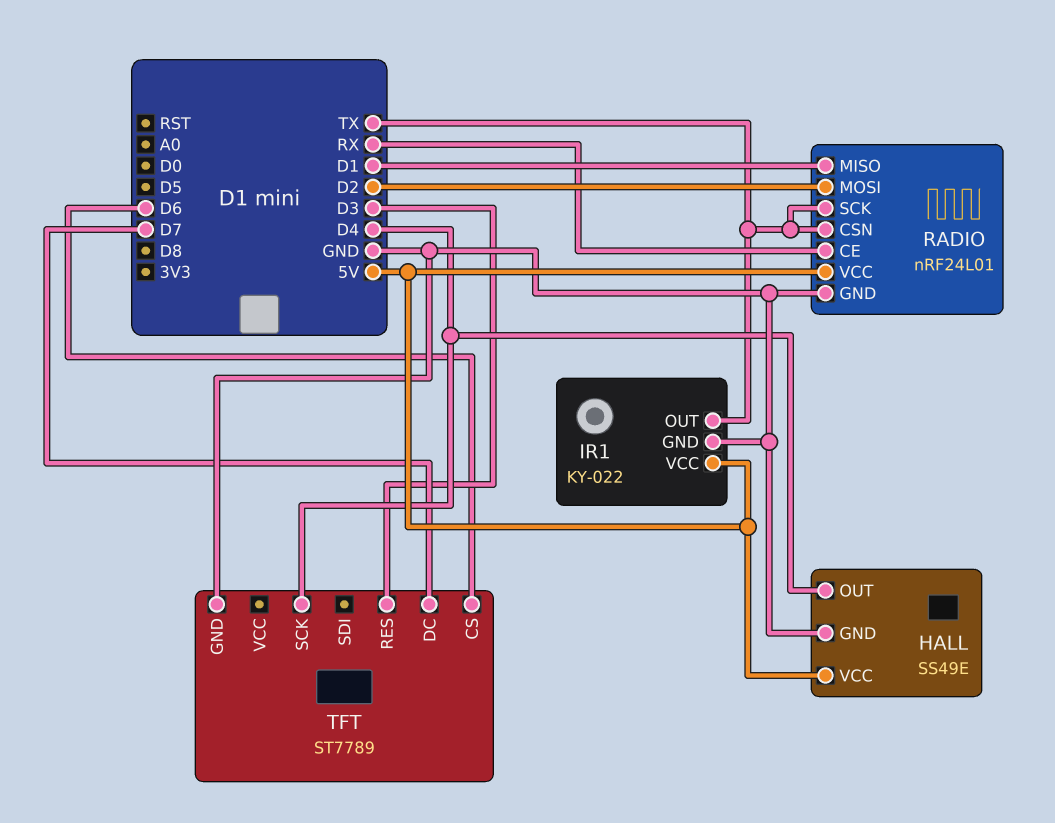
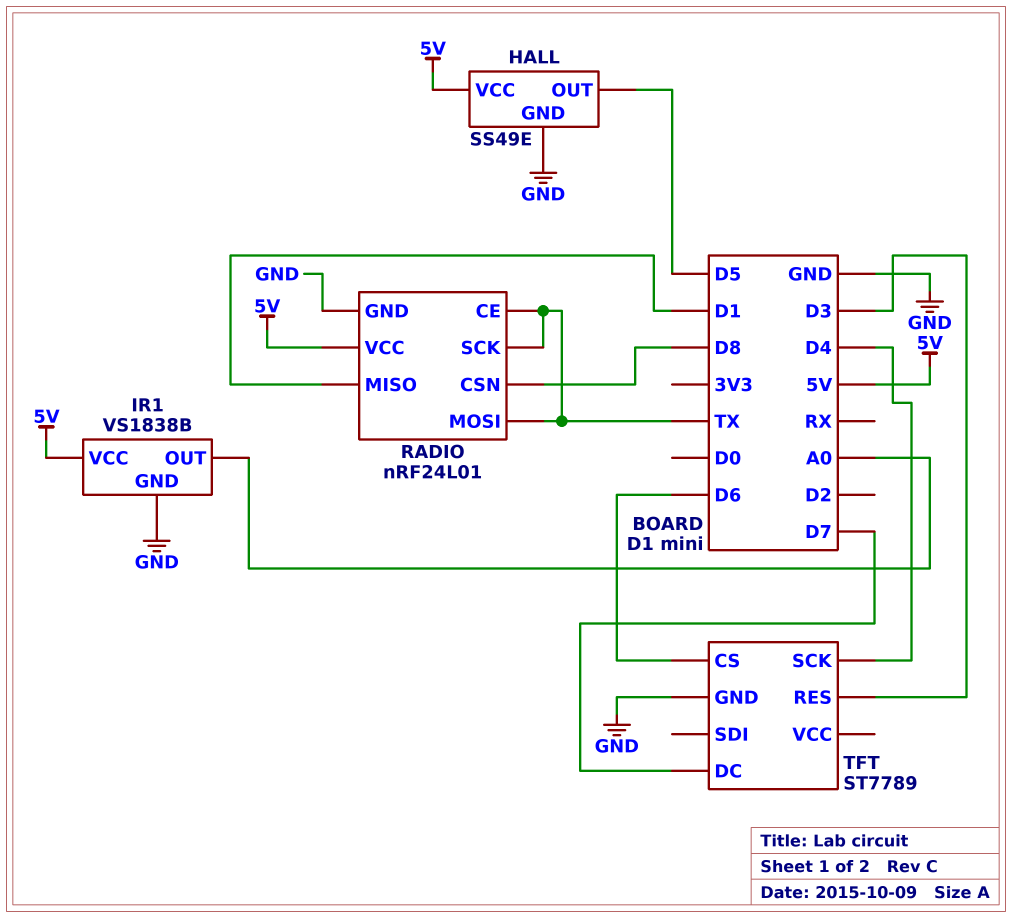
HALL pin OUT: D4 -> D5
IR1: KY-022 -> VS1838B
IR1 pin OUT: TX -> A0
RADIO pin CE: RX -> TX
RADIO pin CSN: TX -> D8
RADIO pin MOSI: D2 -> TX

